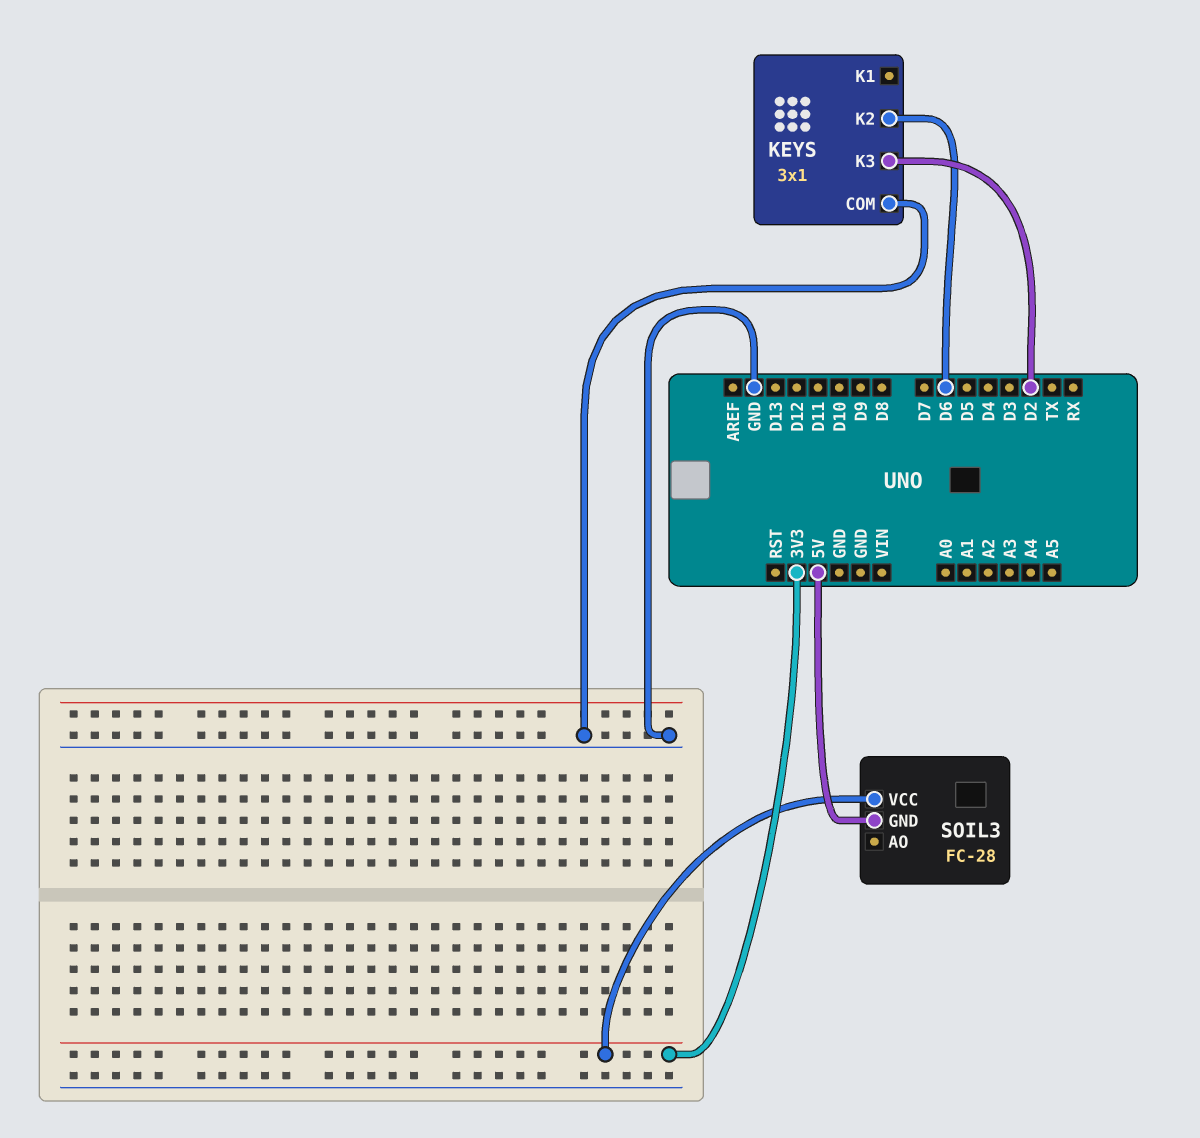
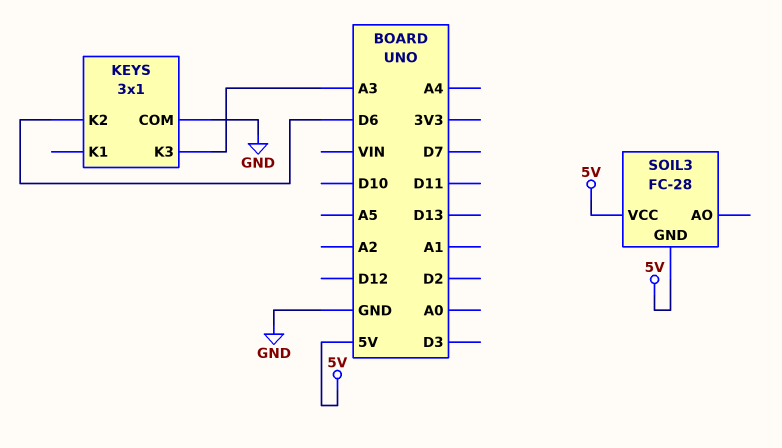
KEYS pin K3: D2 -> A3
SOIL3 pin VCC: 3V3 -> 5V

